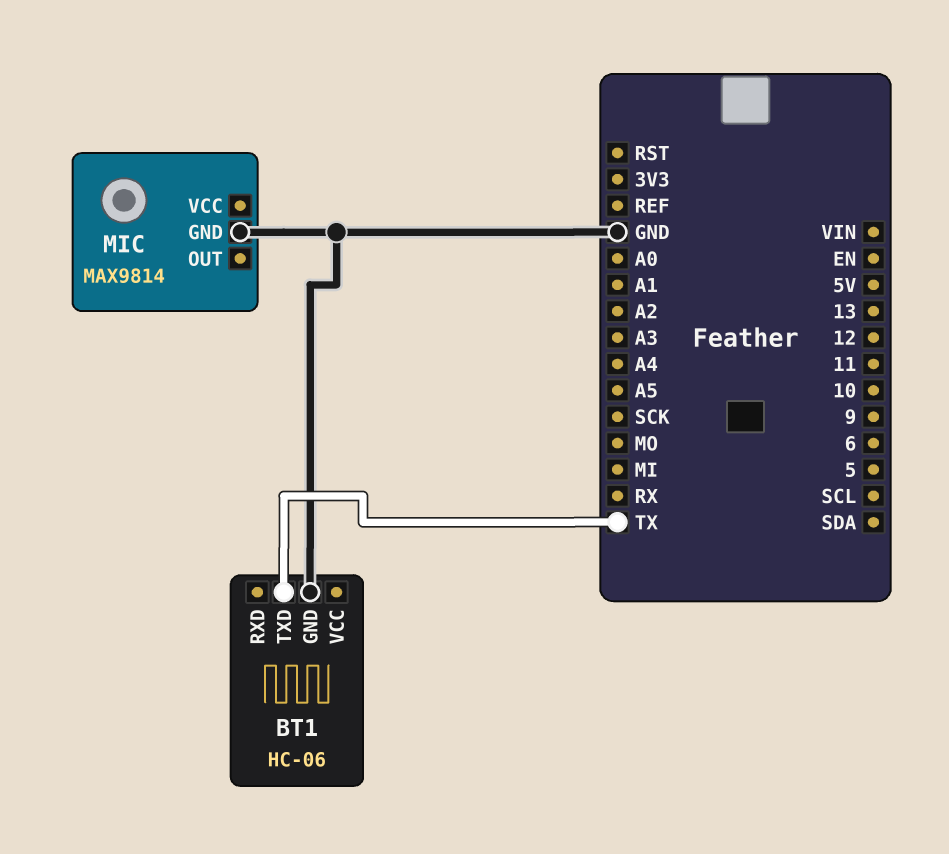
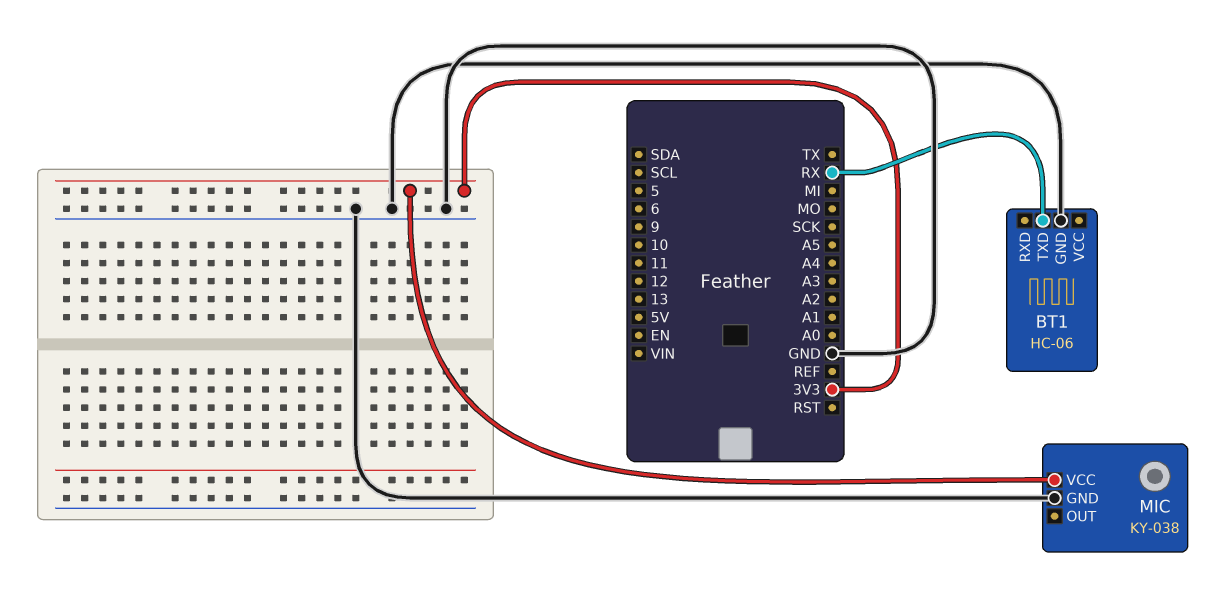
BT1 pin TXD: TX -> RX
MIC: MAX9814 -> KY-038
MIC pin VCC: none -> 3V3

